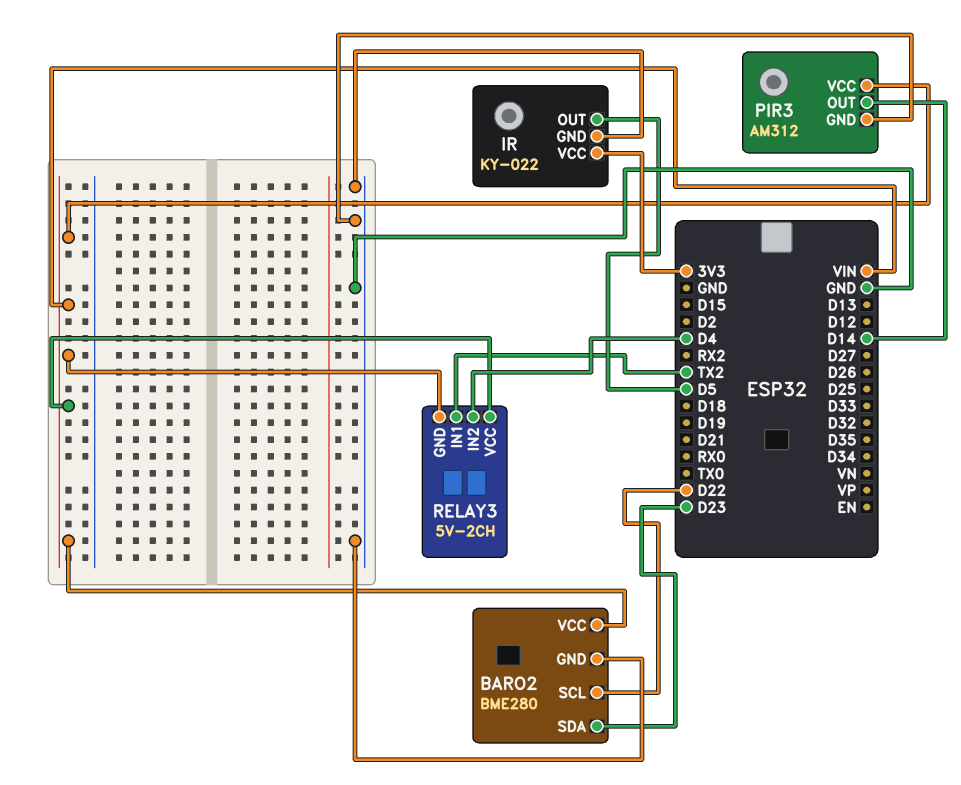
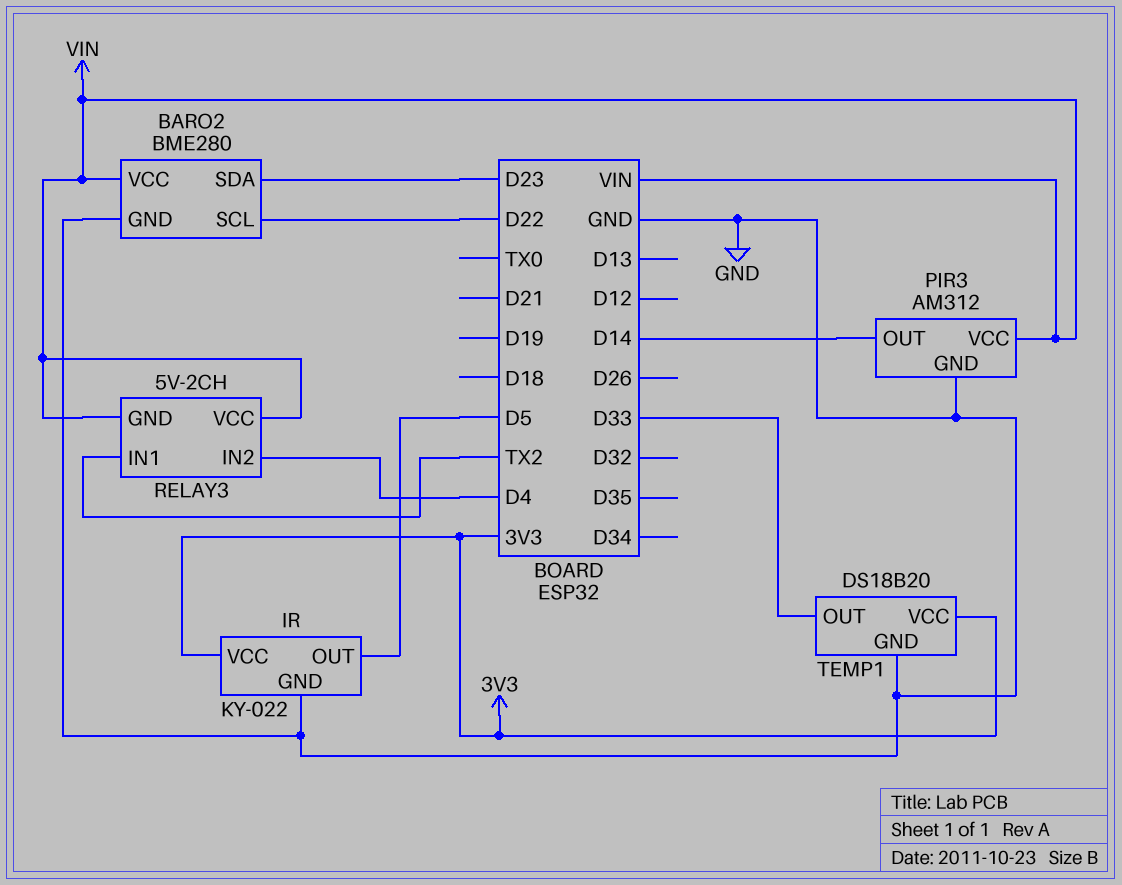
TEMP1: none -> DS18B20
TEMP1 pin GND: none -> GND
TEMP1 pin OUT: none -> D33
TEMP1 pin VCC: none -> 3V3

